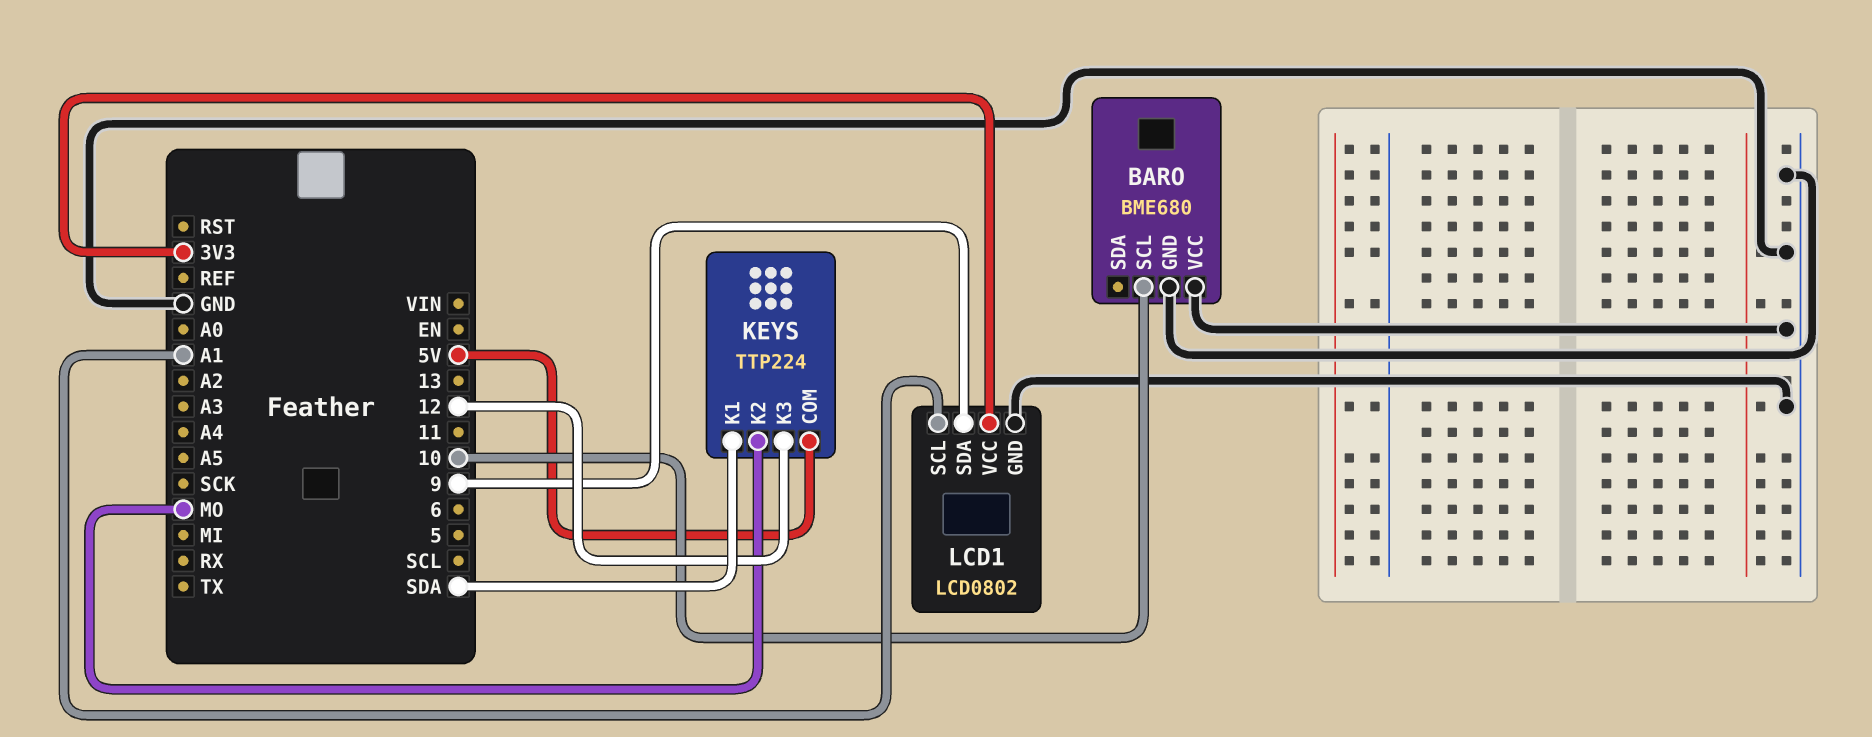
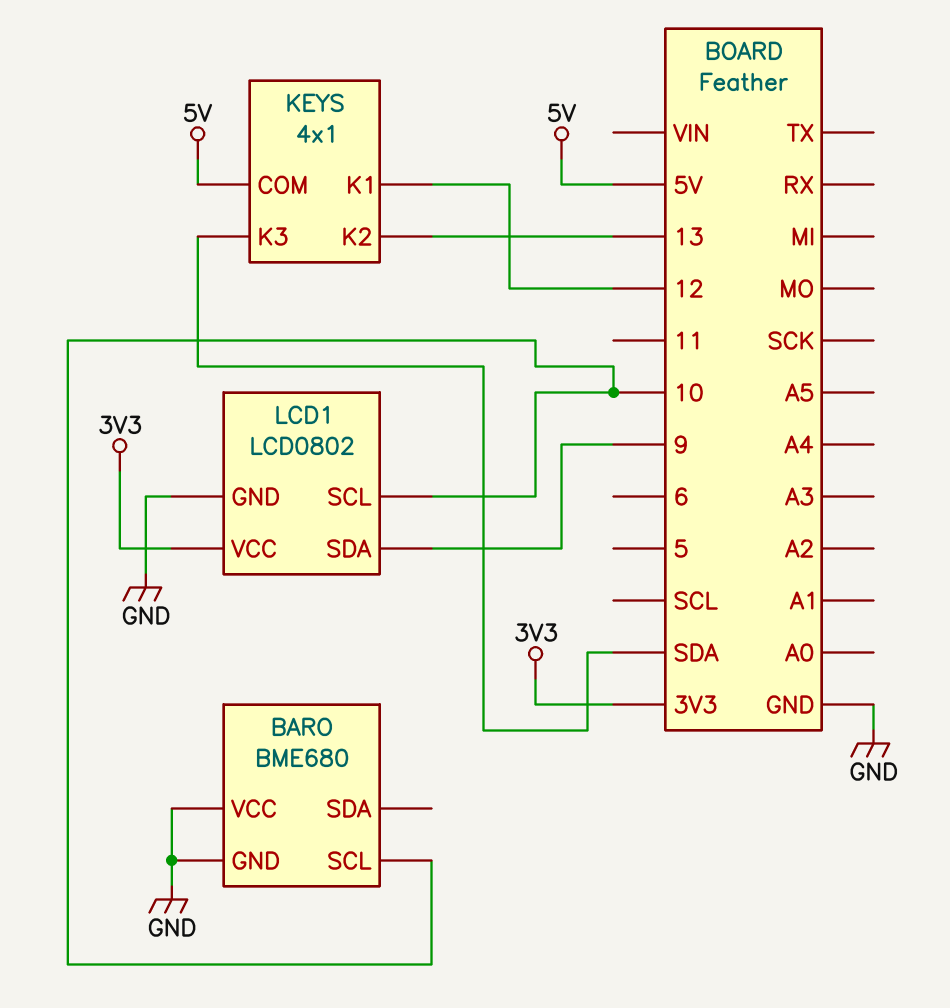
KEYS: TTP224 -> 4x1
KEYS pin K1: SDA -> 12
KEYS pin K2: MO -> 13
KEYS pin K3: 12 -> SDA
LCD1 pin SCL: A1 -> 10

